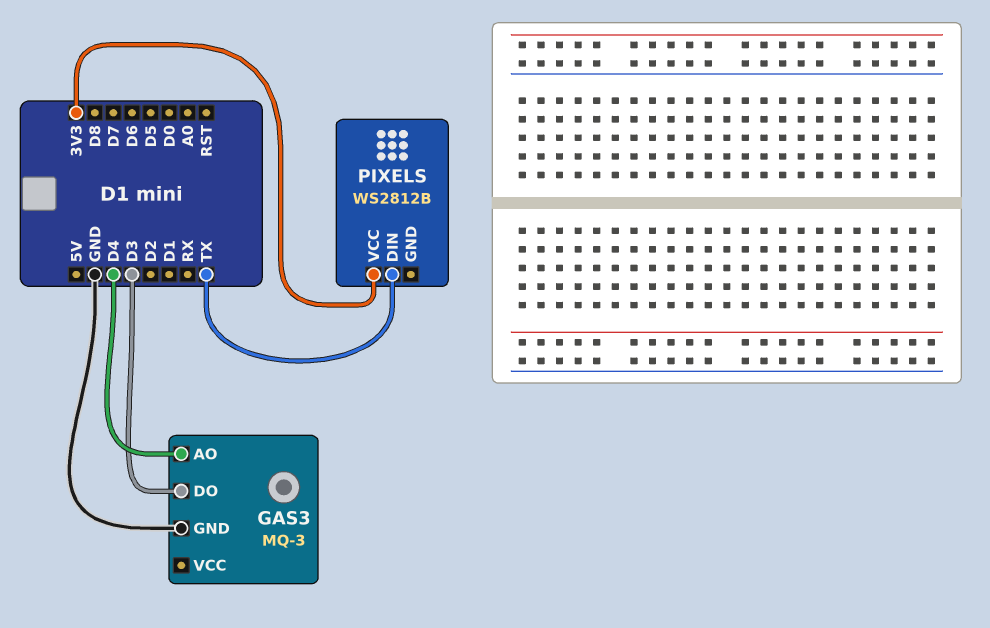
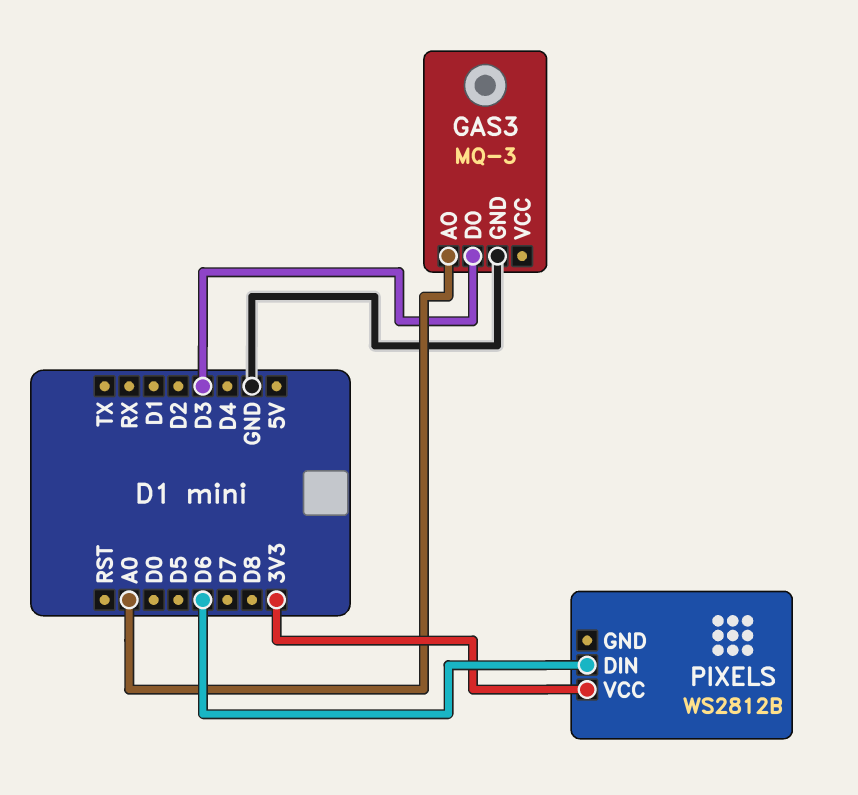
GAS3 pin AO: D4 -> A0
PIXELS pin DIN: TX -> D6

